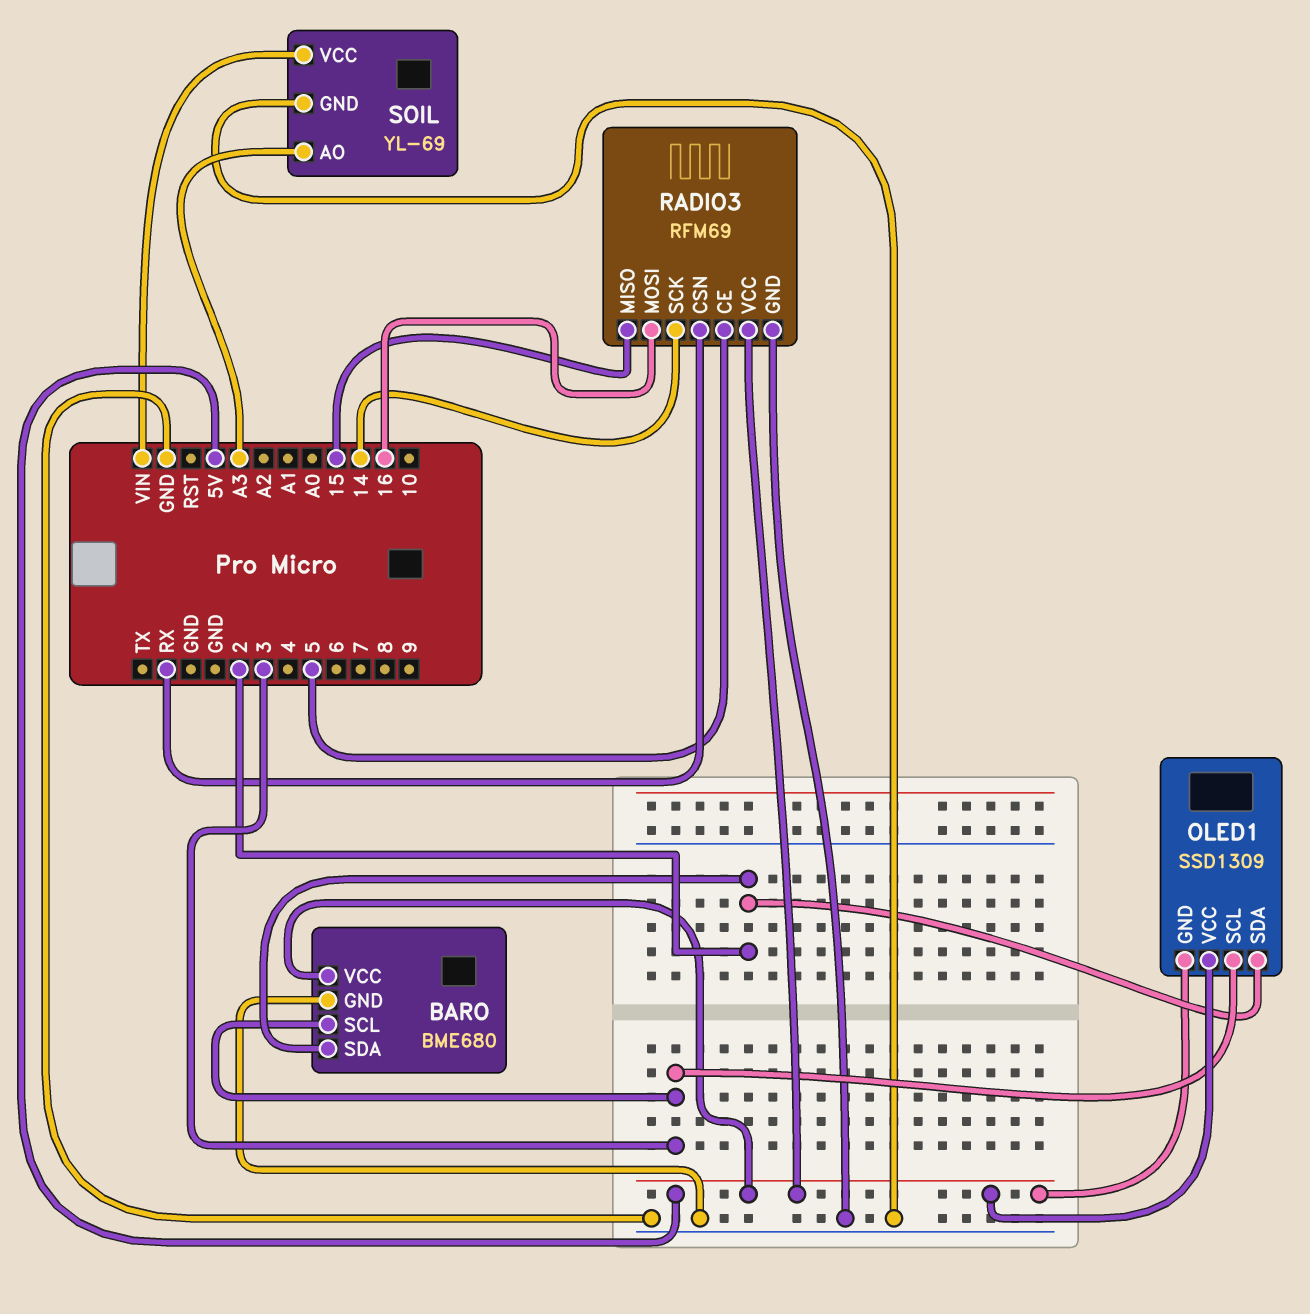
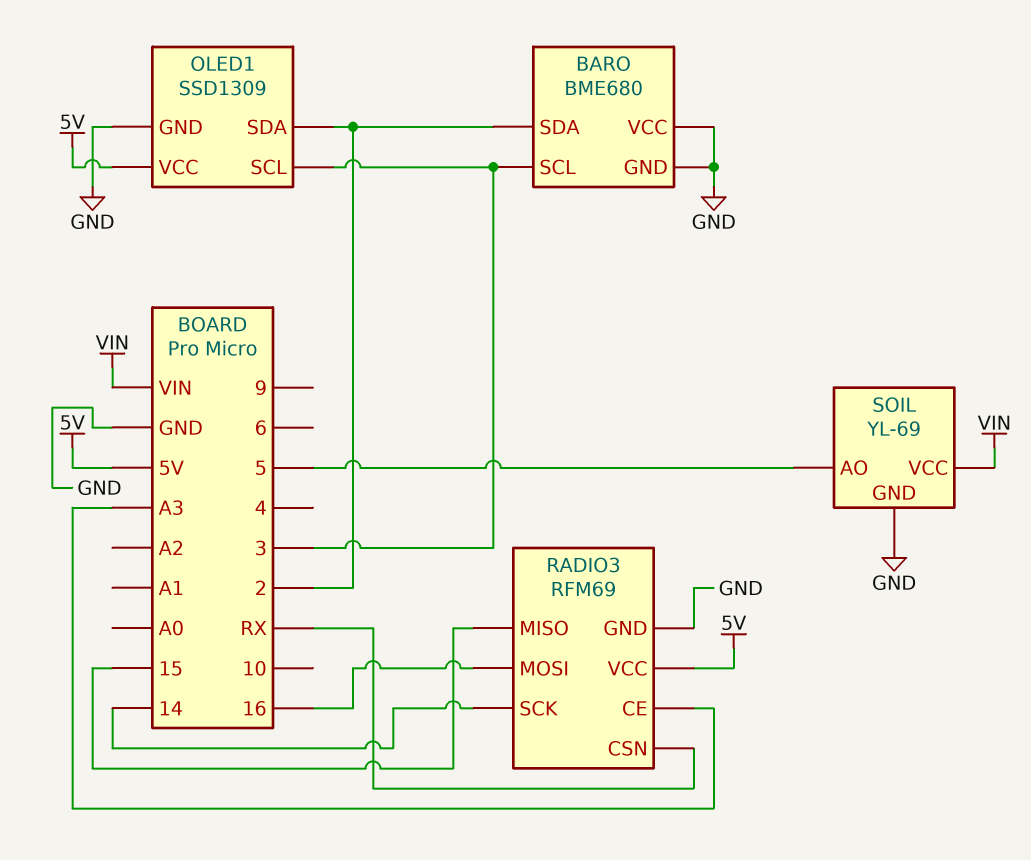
BARO pin VCC: 5V -> GND
OLED1 pin GND: 5V -> GND
RADIO3 pin CE: 5 -> A3
SOIL pin AO: A3 -> 5

